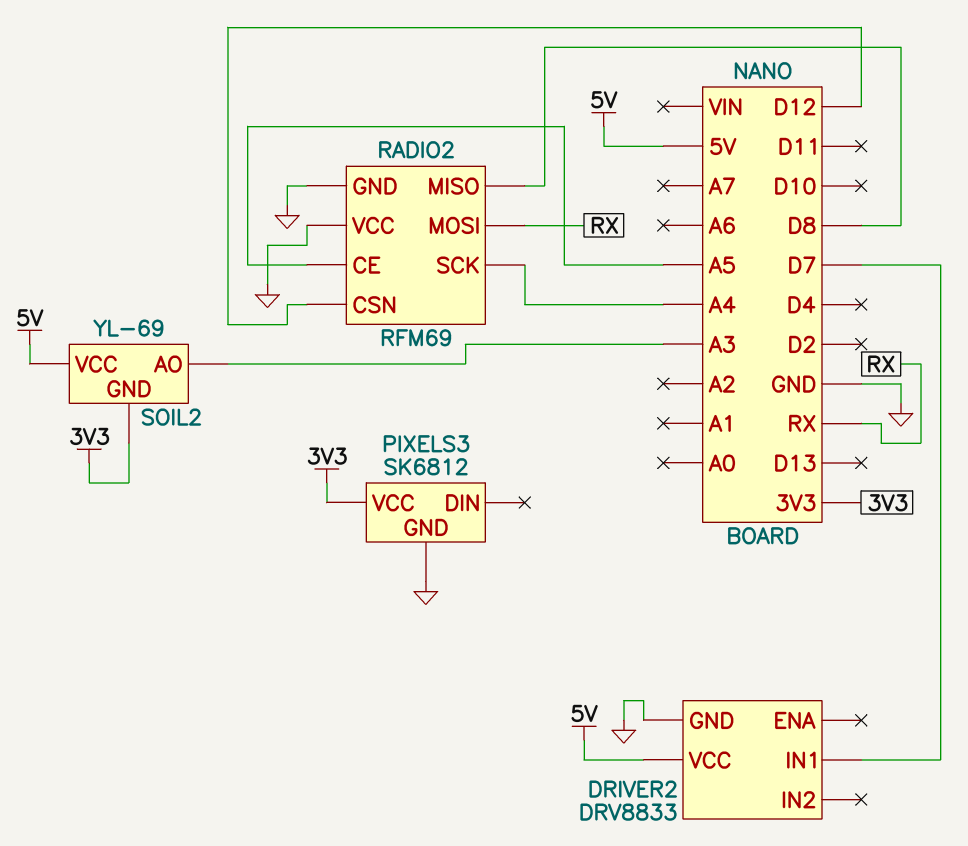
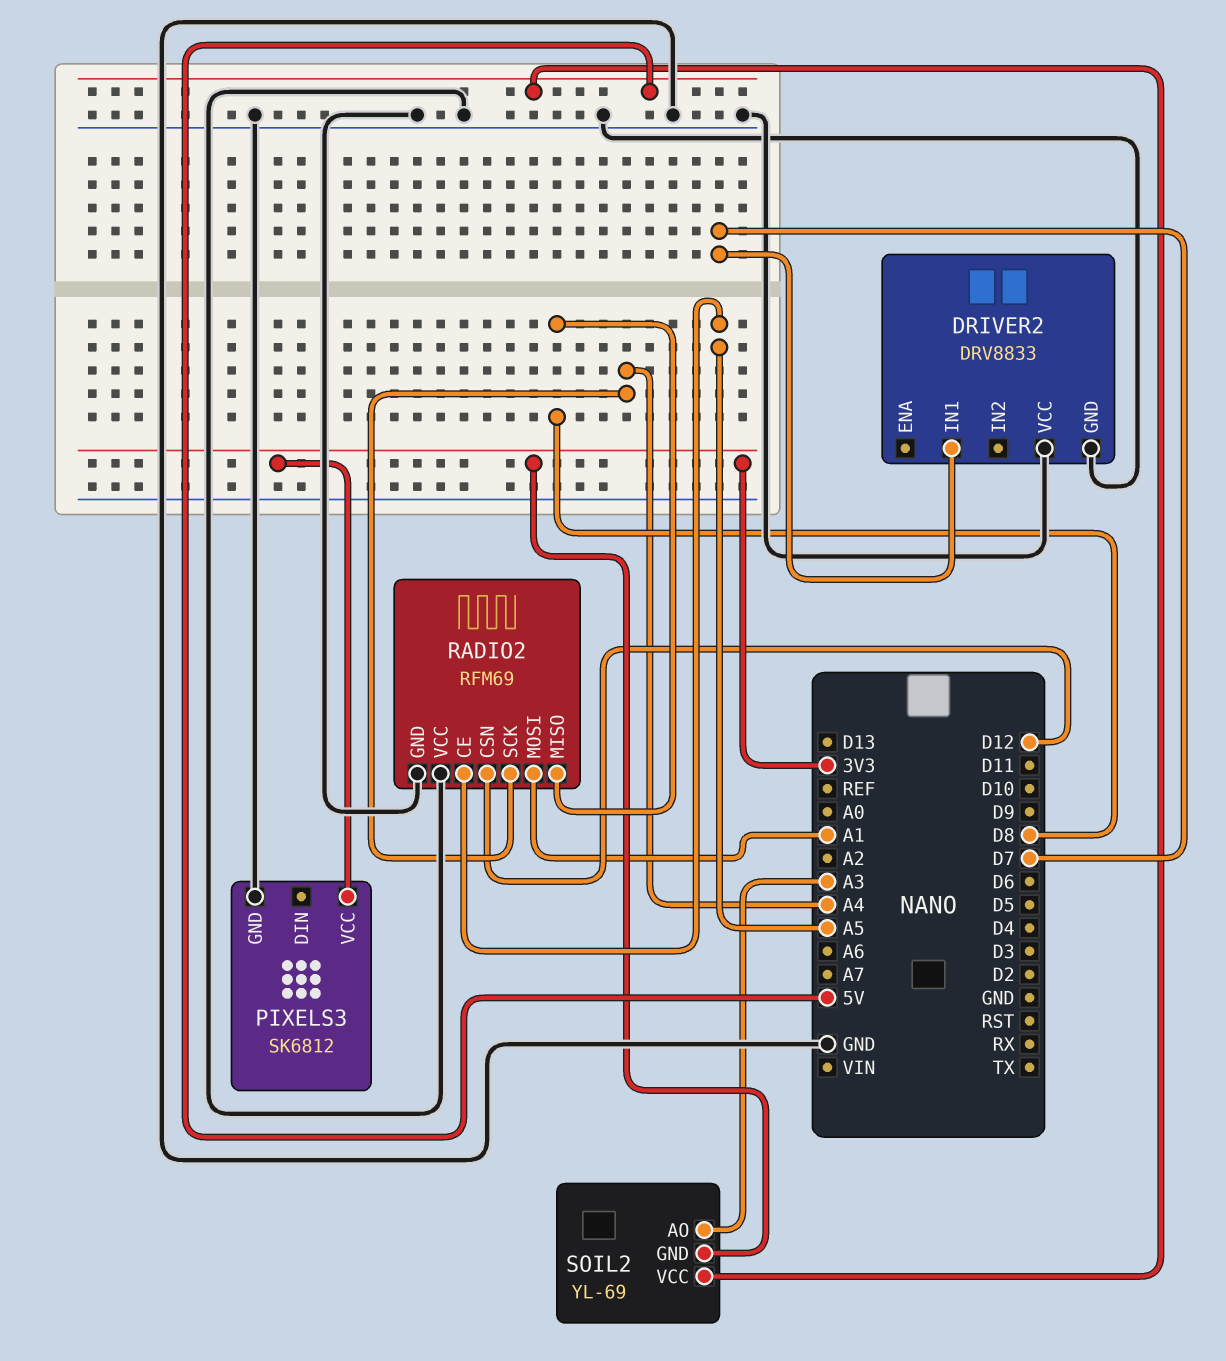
DRIVER2 pin VCC: 5V -> GND
RADIO2 pin MOSI: RX -> A1

